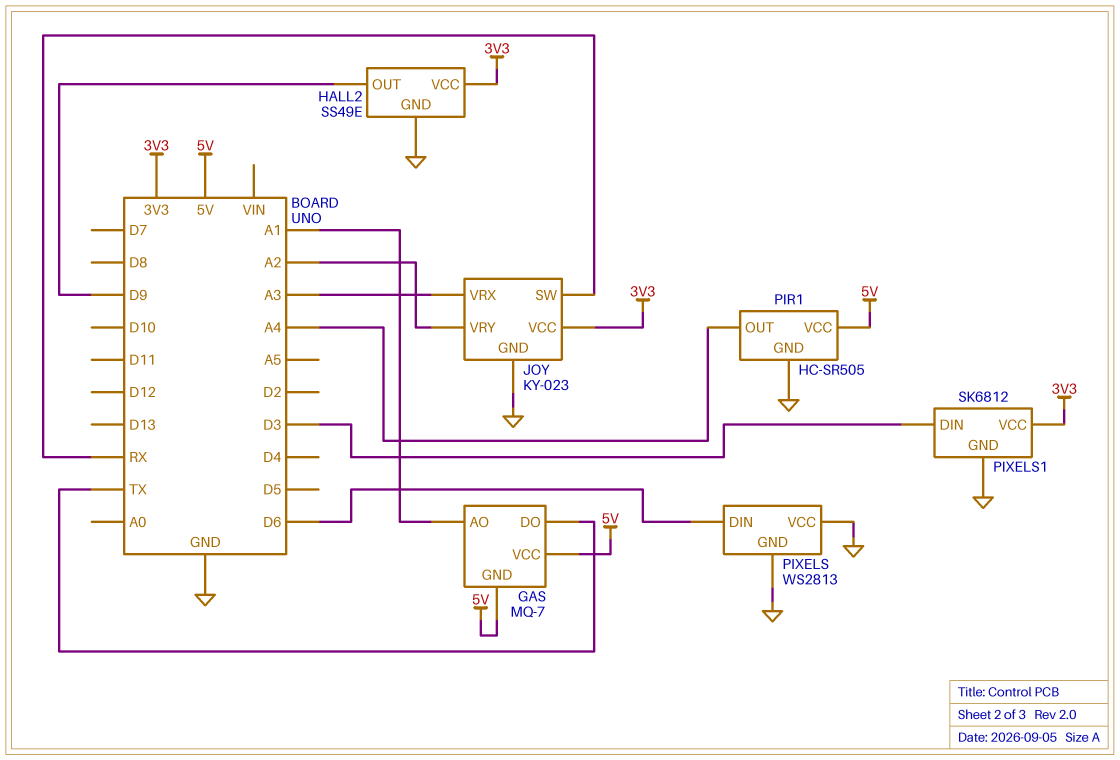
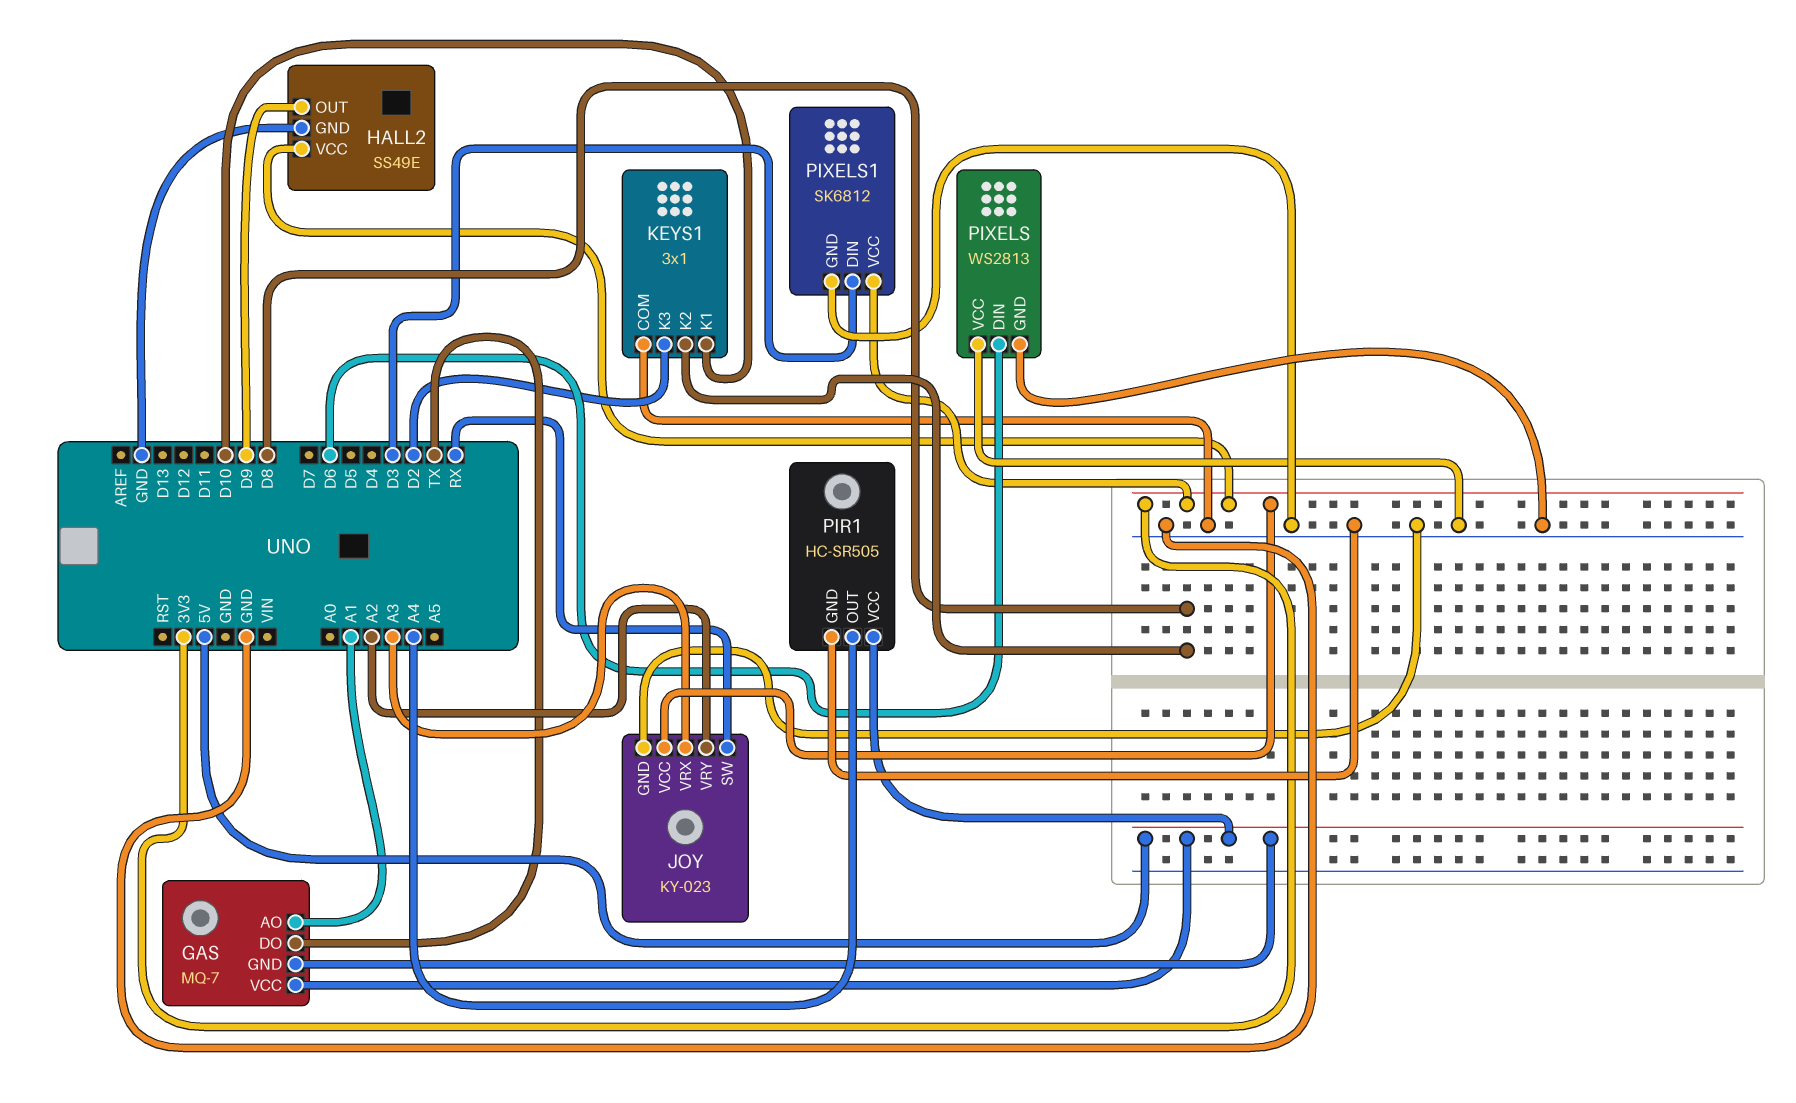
KEYS1: none -> 3x1
KEYS1 pin COM: none -> GND
KEYS1 pin K1: none -> D10
KEYS1 pin K2: none -> D8
KEYS1 pin K3: none -> D2

